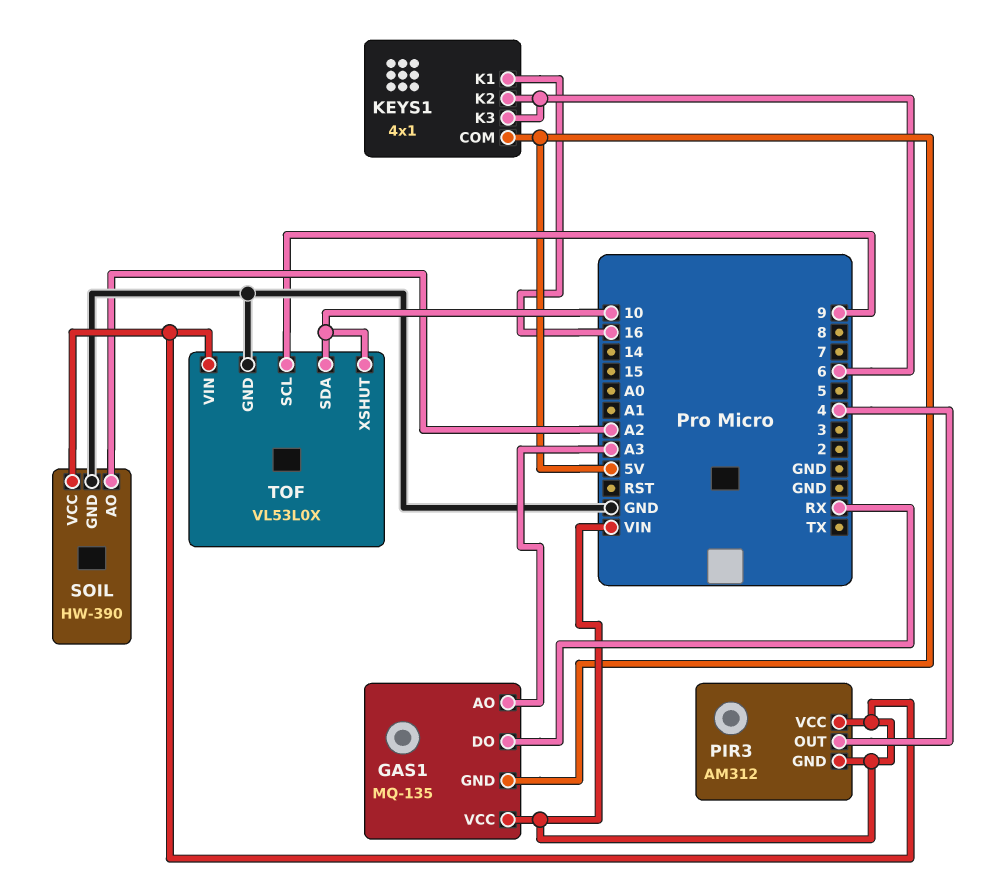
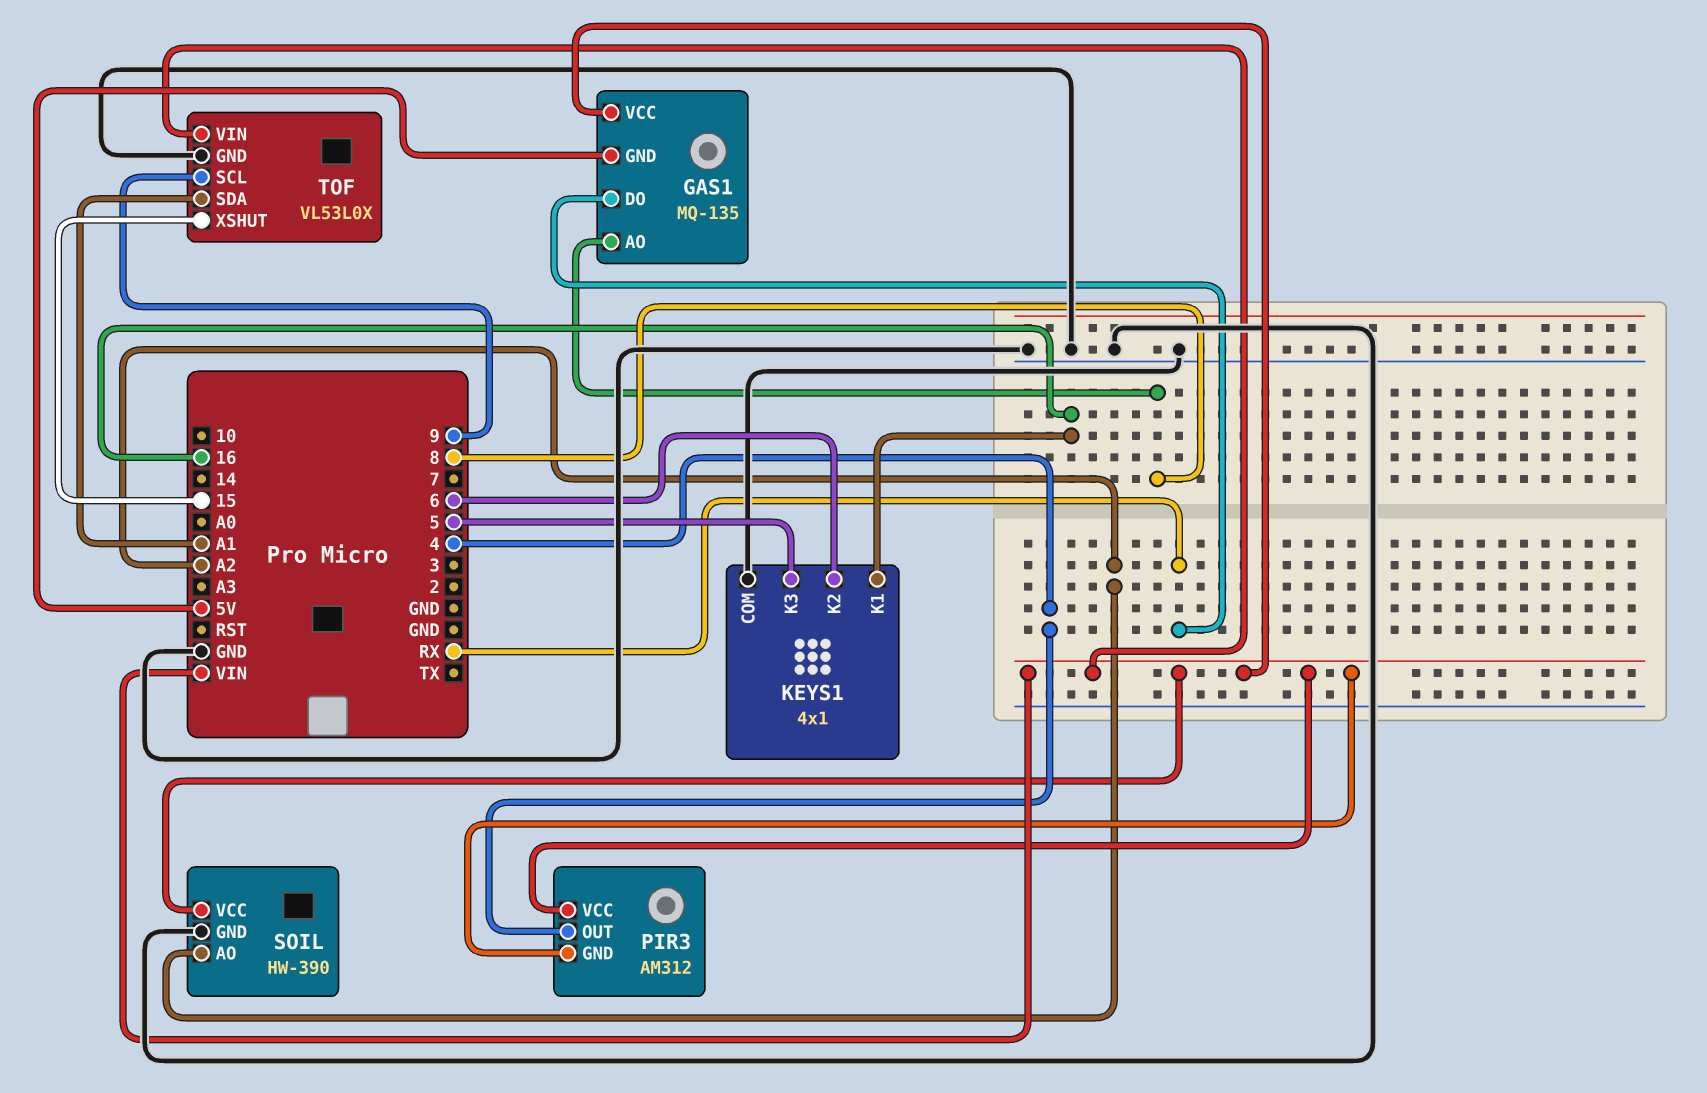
GAS1 pin AO: A3 -> 8
KEYS1 pin COM: 5V -> GND
KEYS1 pin K3: 6 -> 5
TOF pin SDA: 10 -> A1
TOF pin XSHUT: 10 -> 15

